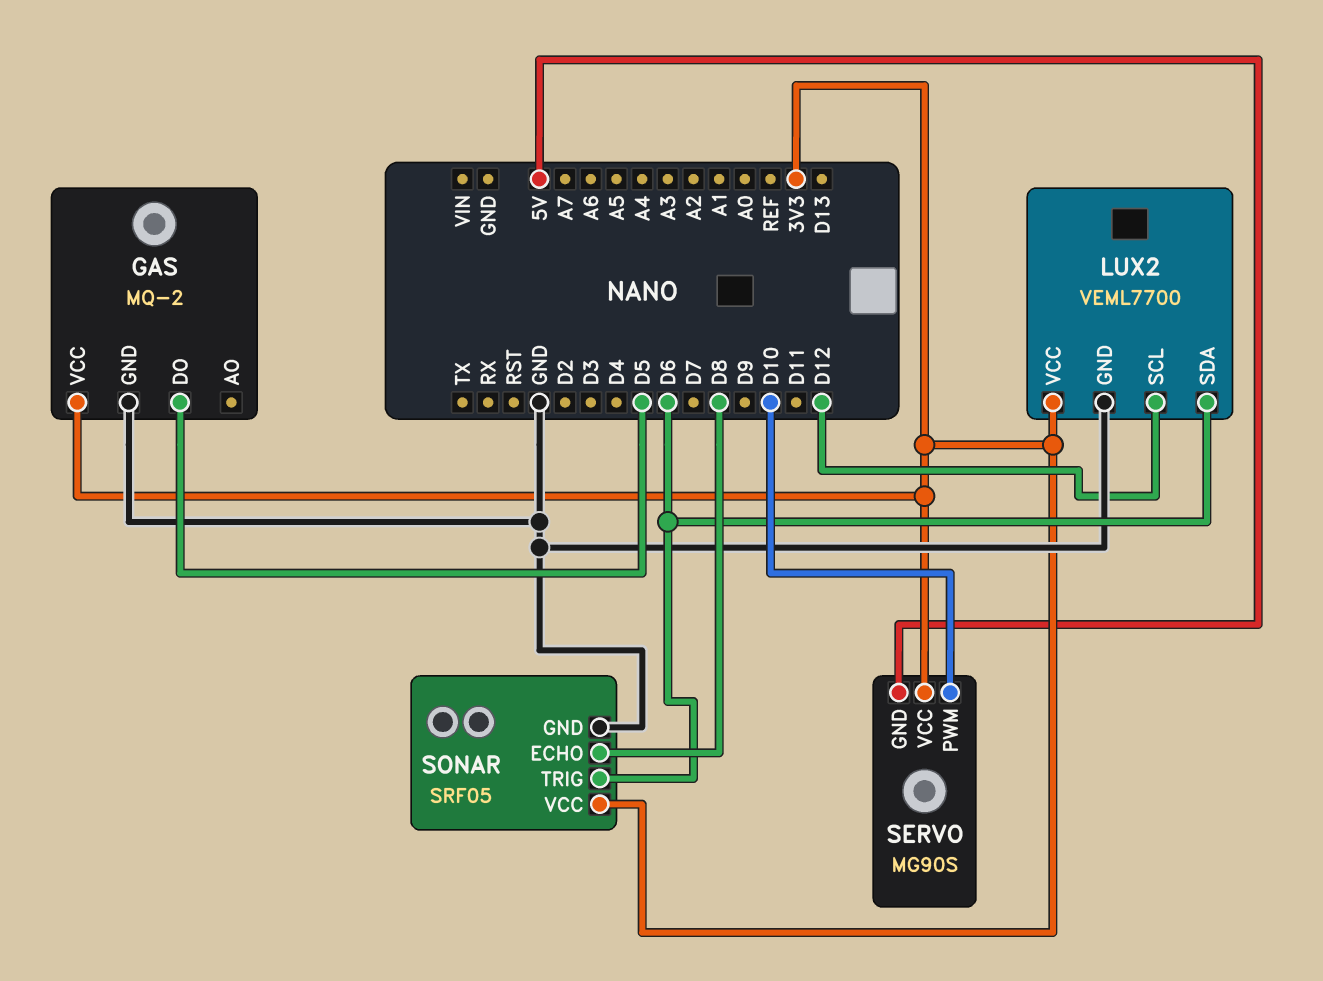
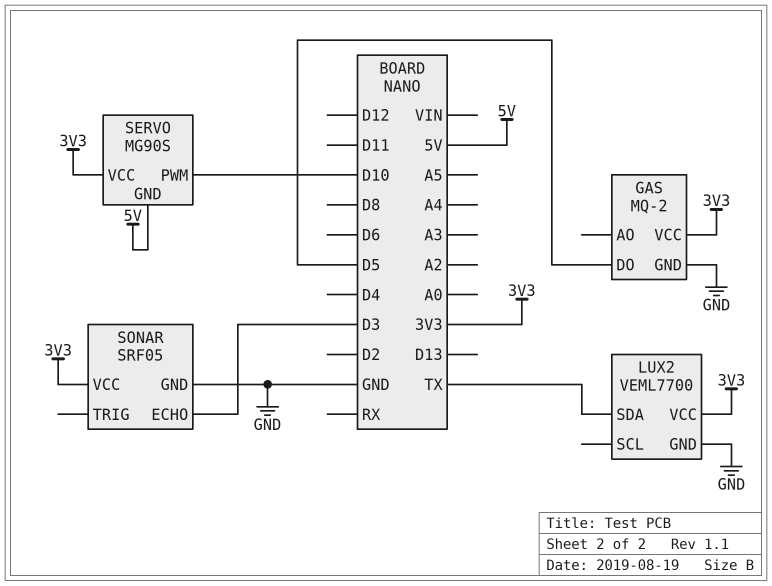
LUX2 pin SCL: D12 -> none
LUX2 pin SDA: D6 -> TX
SONAR pin ECHO: D8 -> D3
SONAR pin TRIG: D6 -> none

